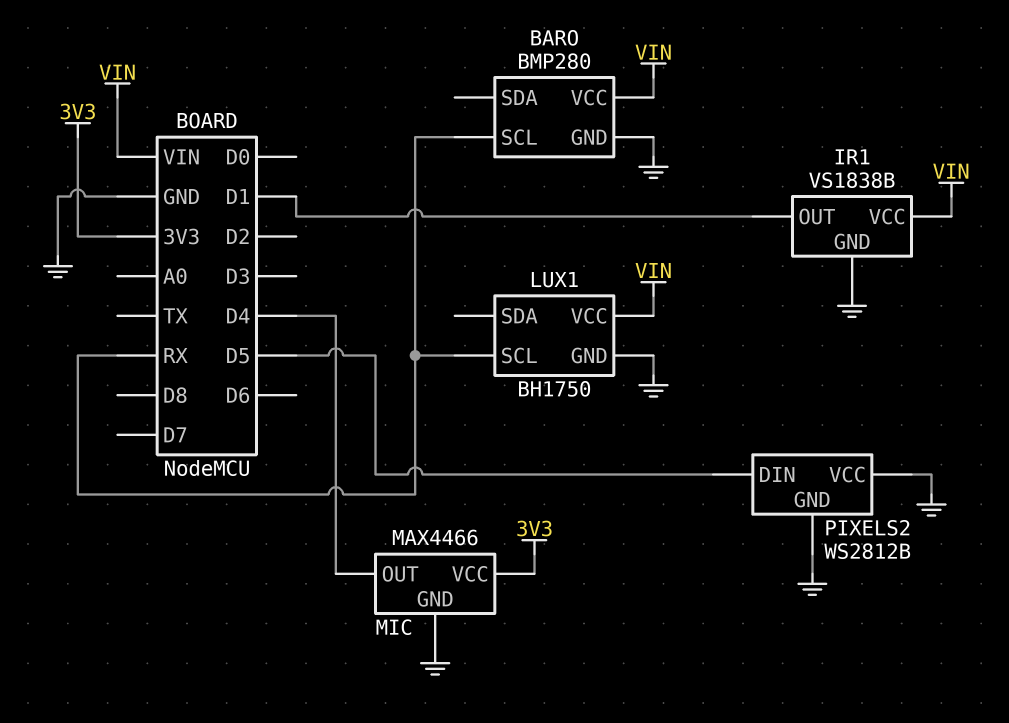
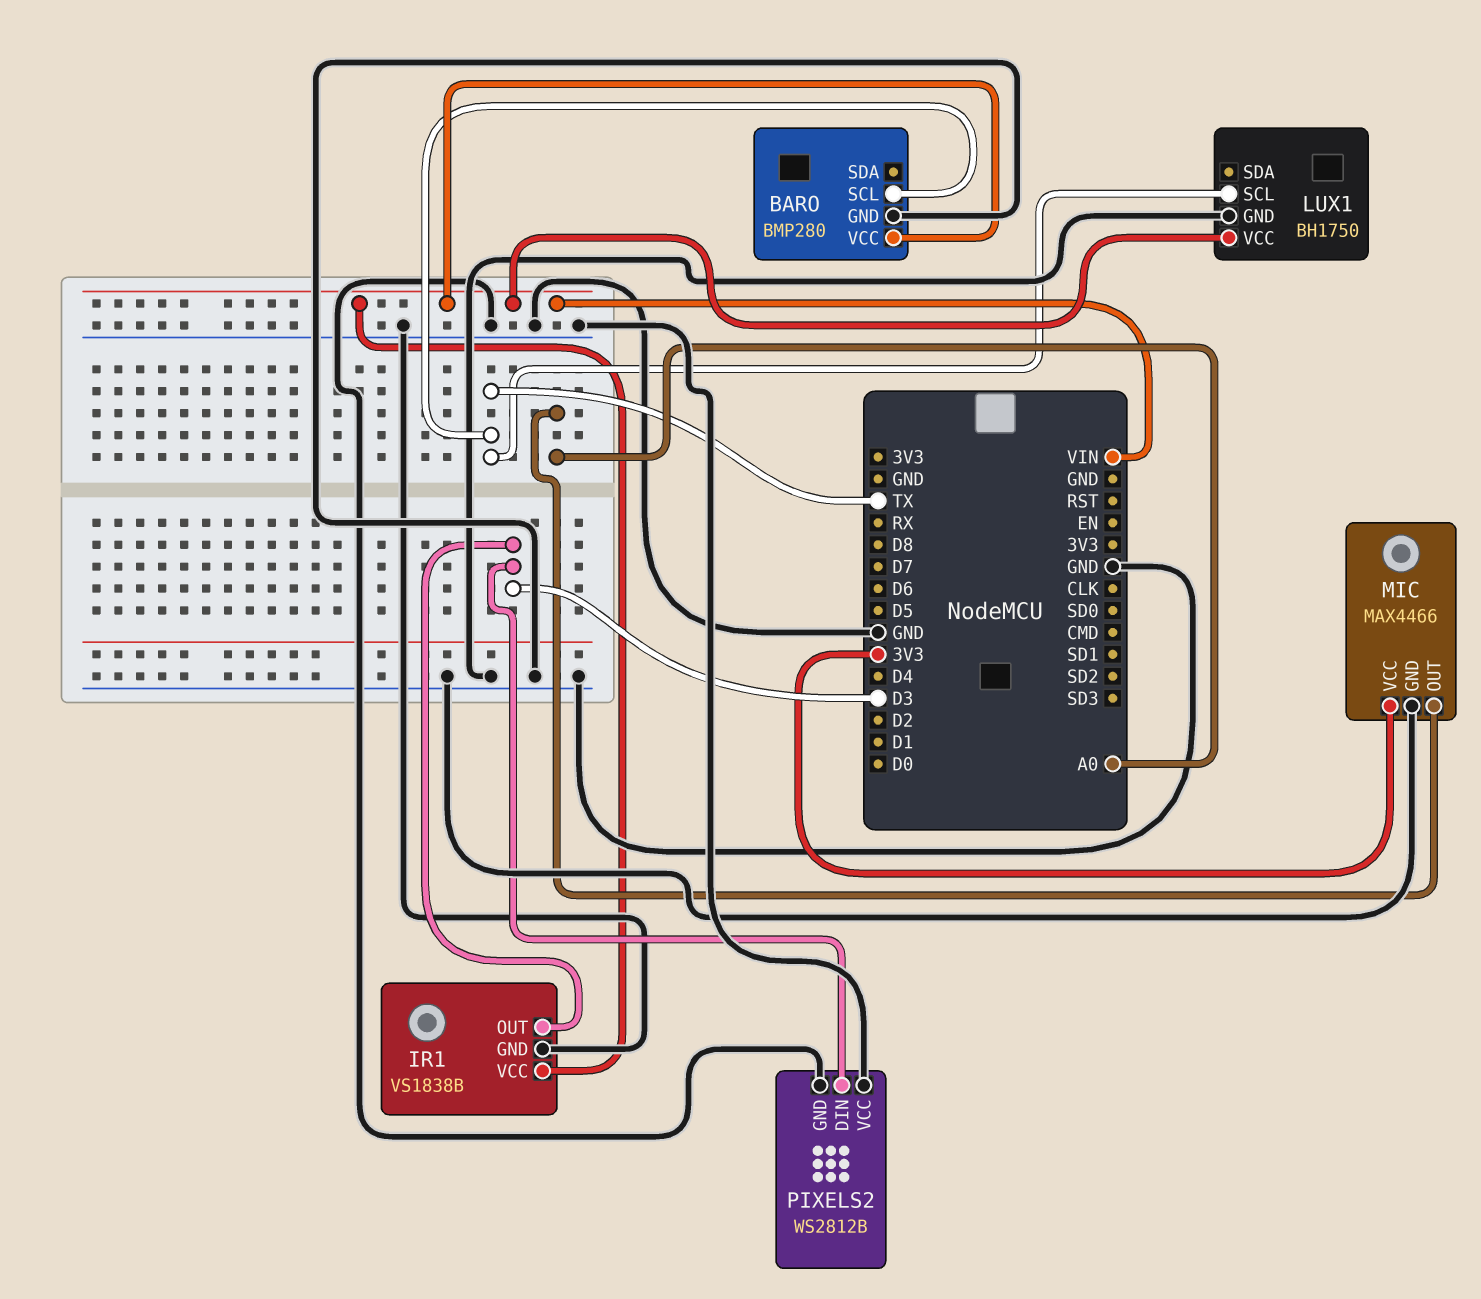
BARO pin SCL: RX -> TX
IR1 pin OUT: D1 -> D3
LUX1 pin SCL: RX -> TX
MIC pin OUT: D4 -> A0
PIXELS2 pin DIN: D5 -> D3

